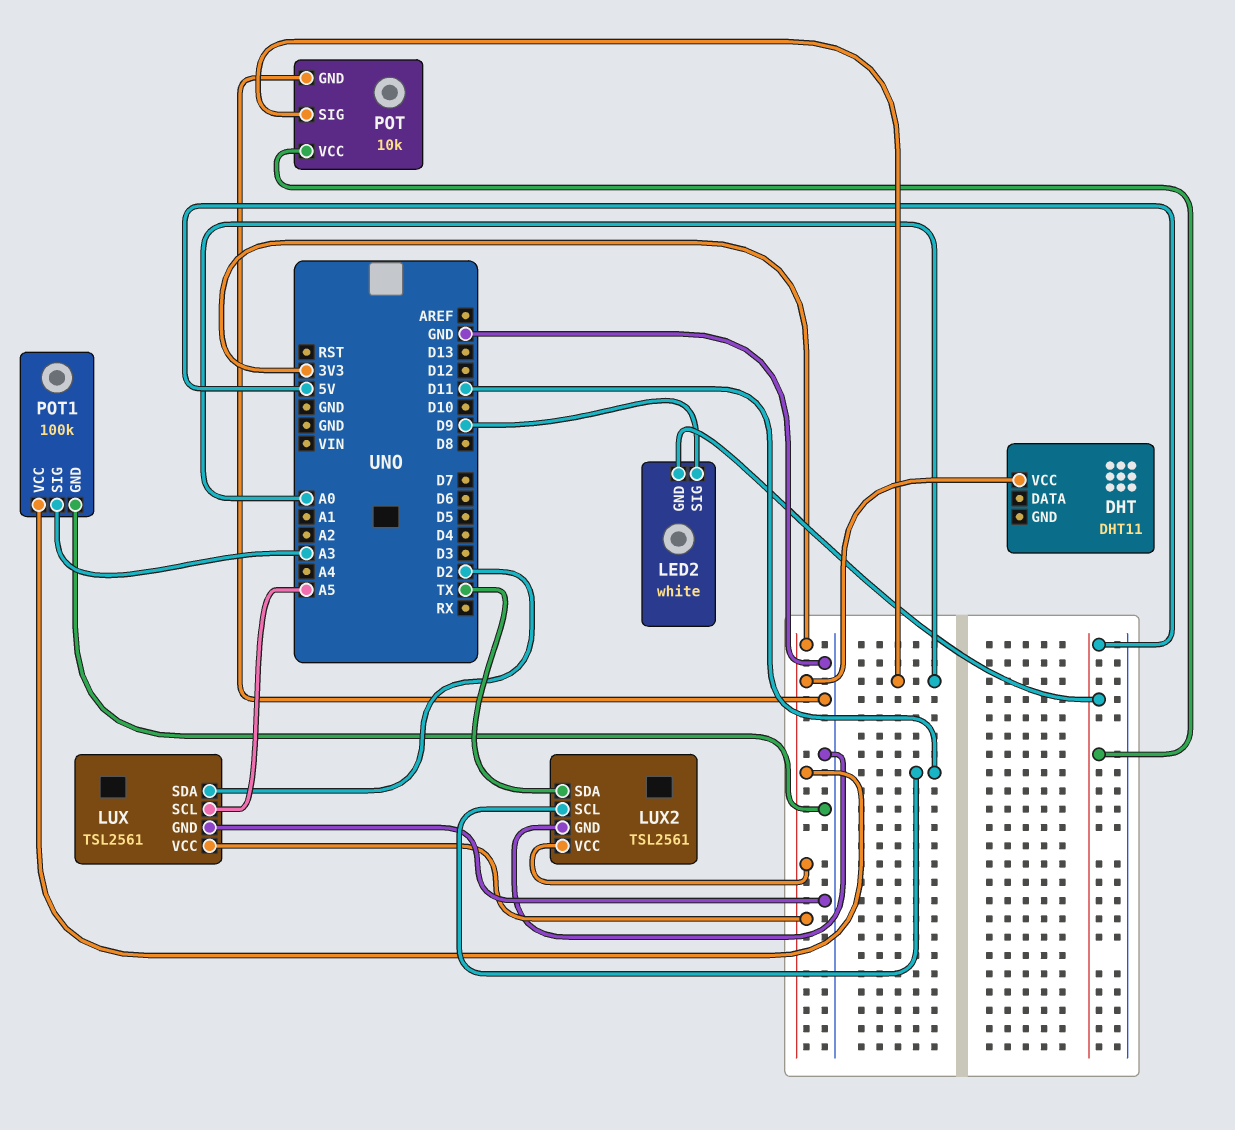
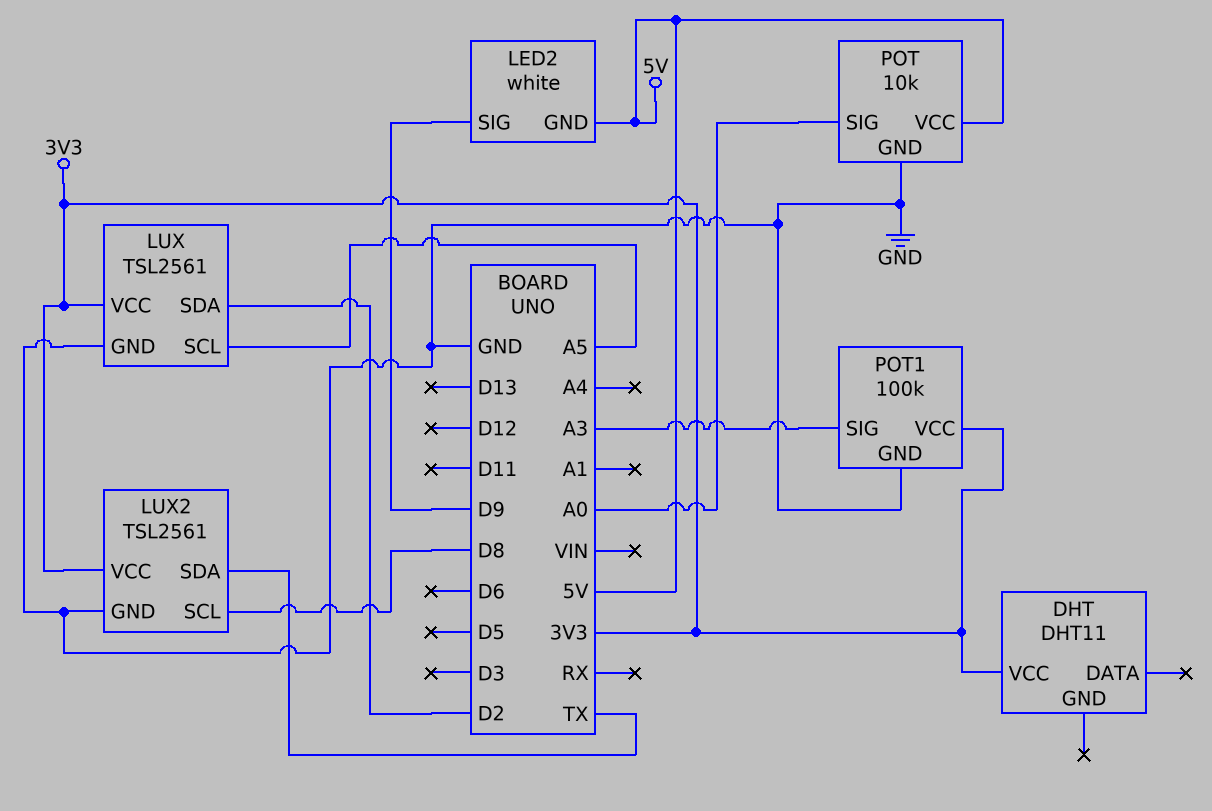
LUX2 pin SCL: D11 -> D8

